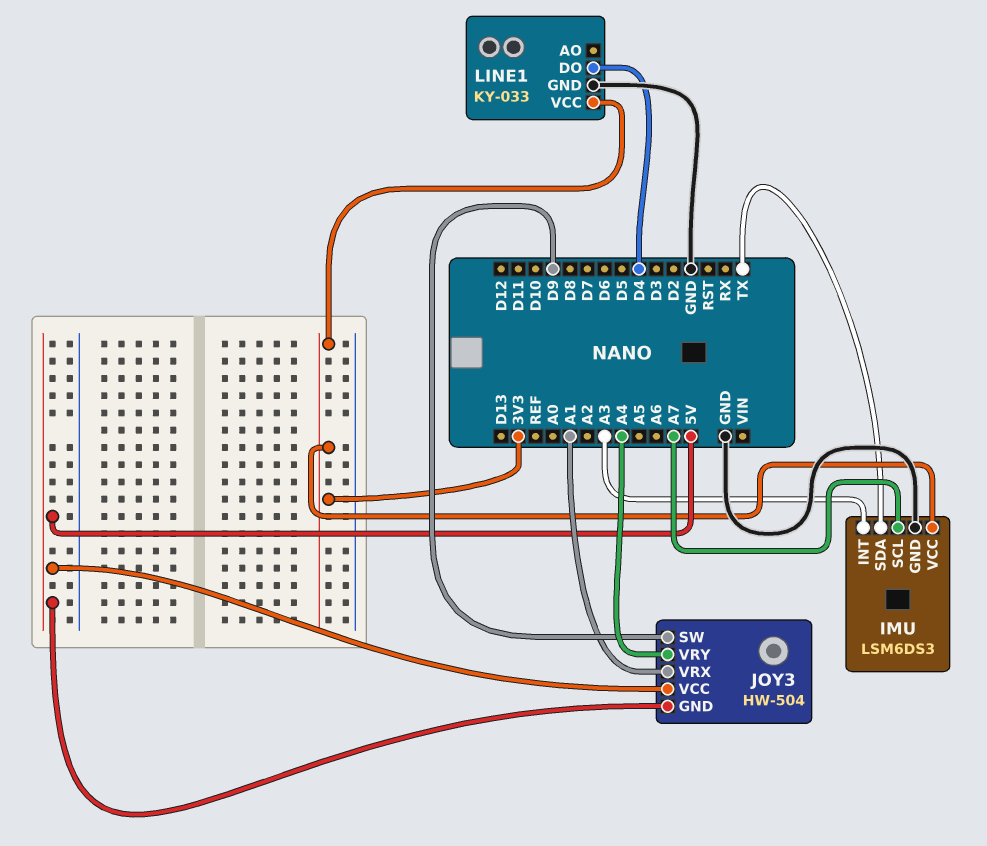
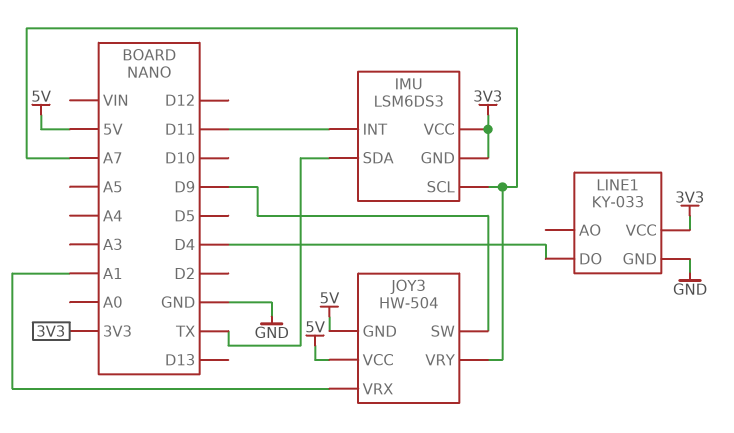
IMU pin GND: GND -> 3V3
IMU pin INT: A3 -> D11
JOY3 pin VRY: A4 -> A7

